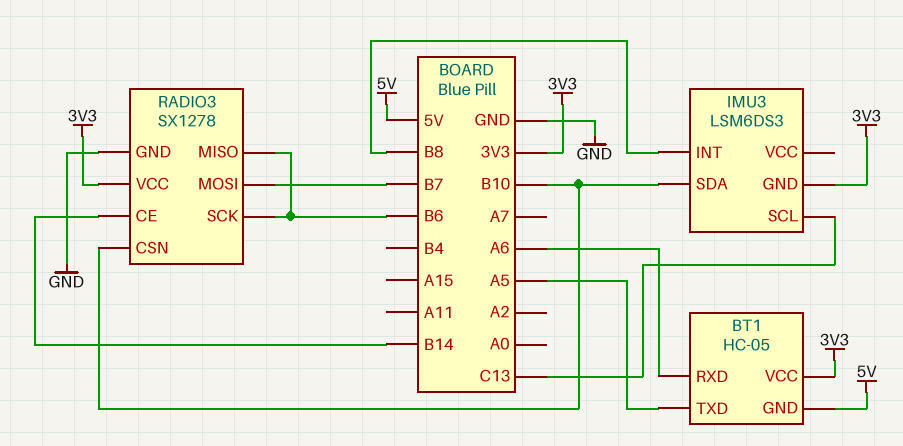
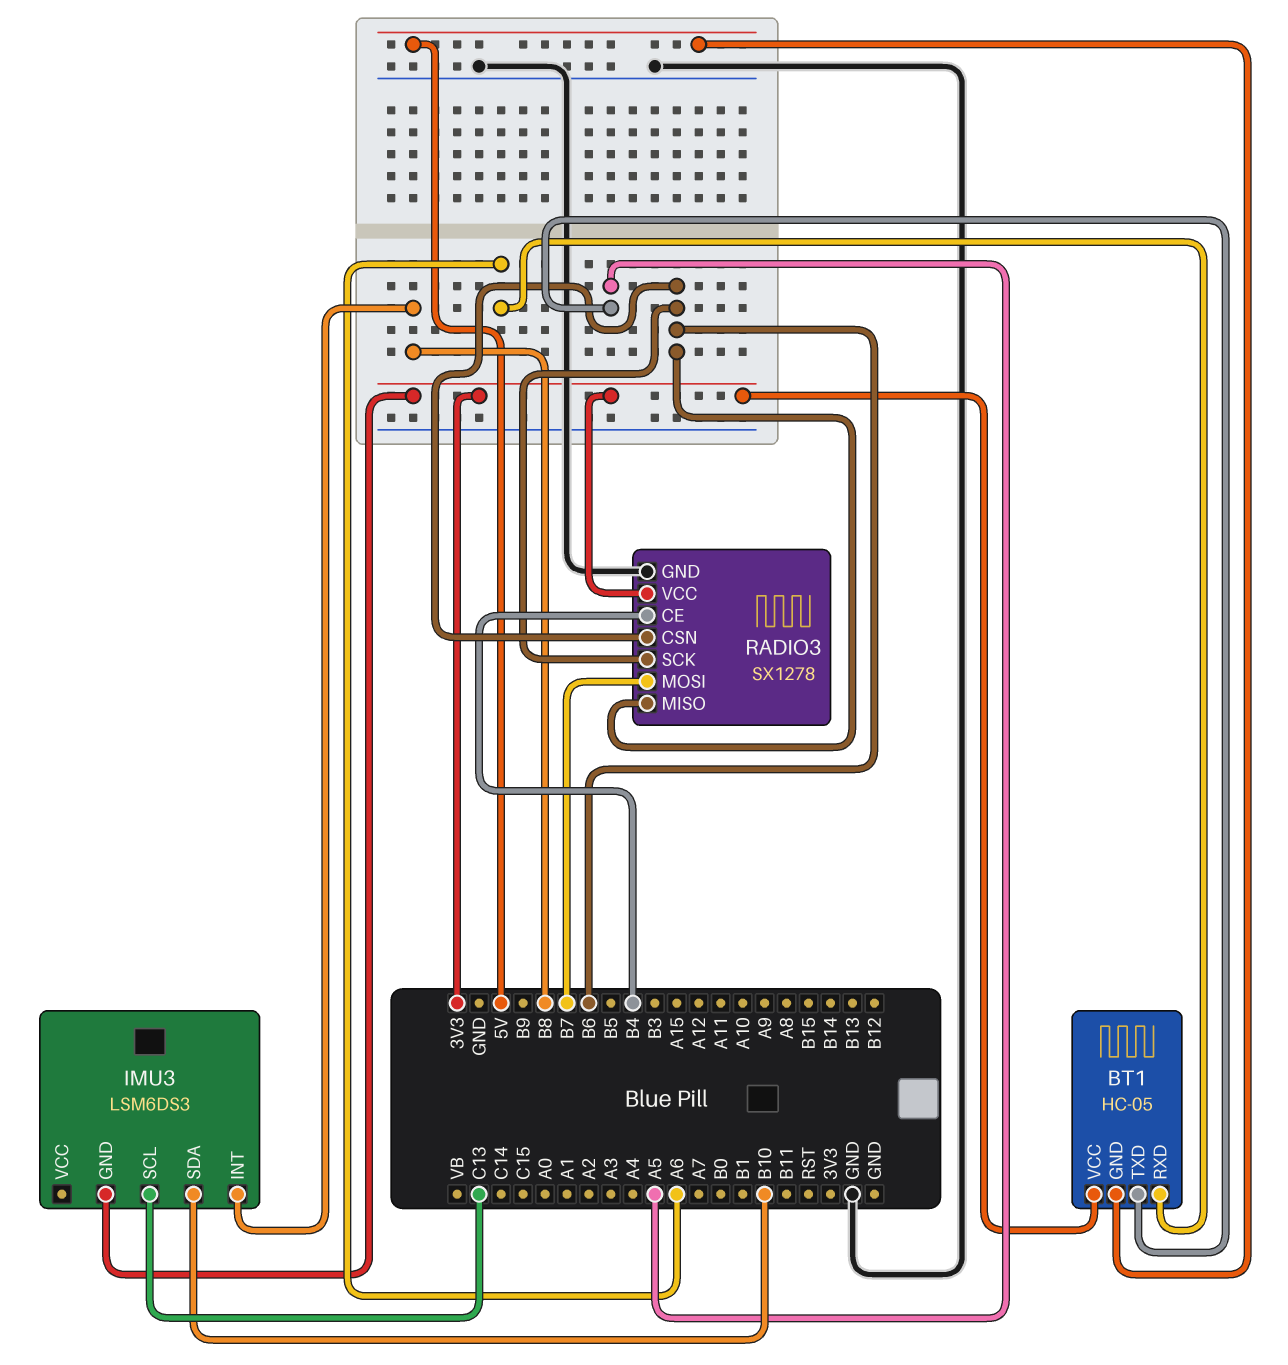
RADIO3 pin CE: B14 -> B4
RADIO3 pin CSN: B10 -> B6

